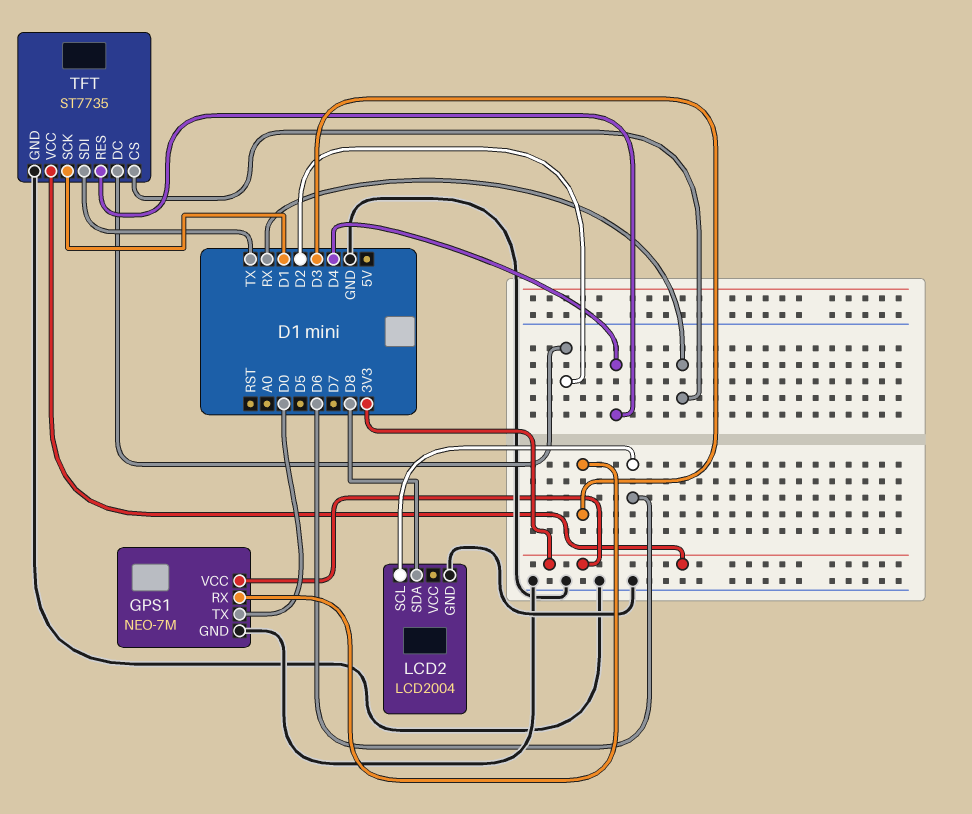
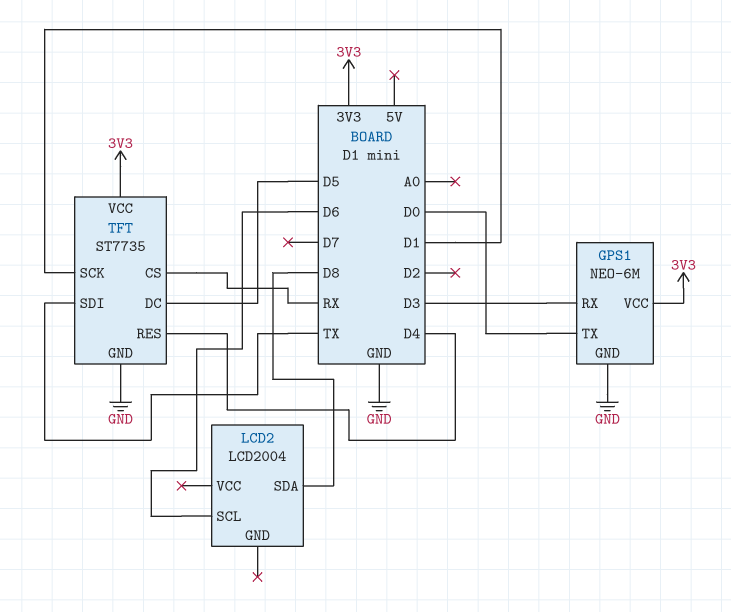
GPS1: NEO-7M -> NEO-6M
LCD2 pin GND: GND -> none
TFT pin DC: D2 -> D5

